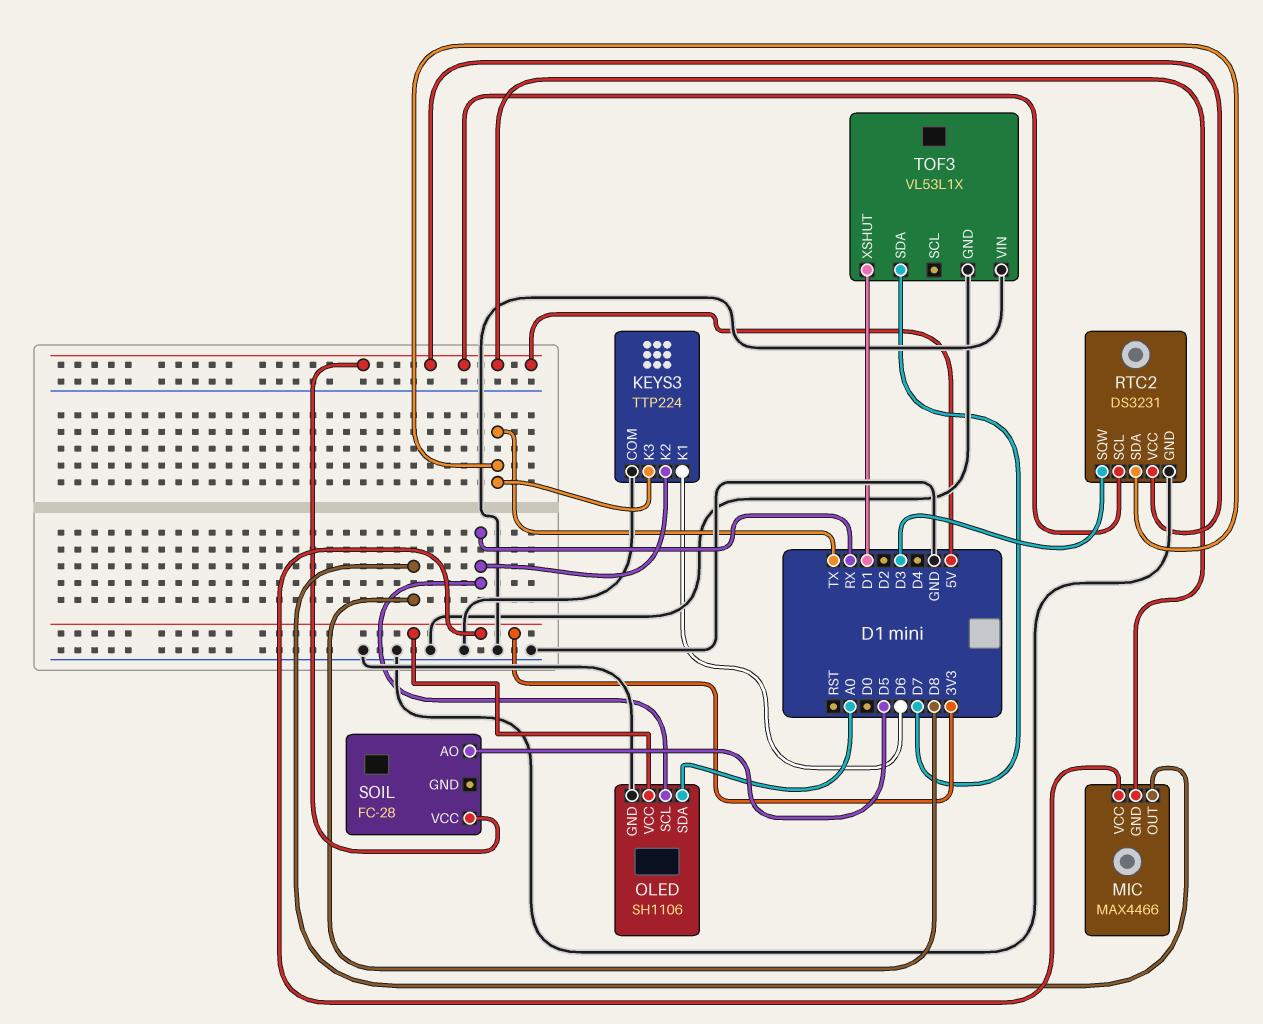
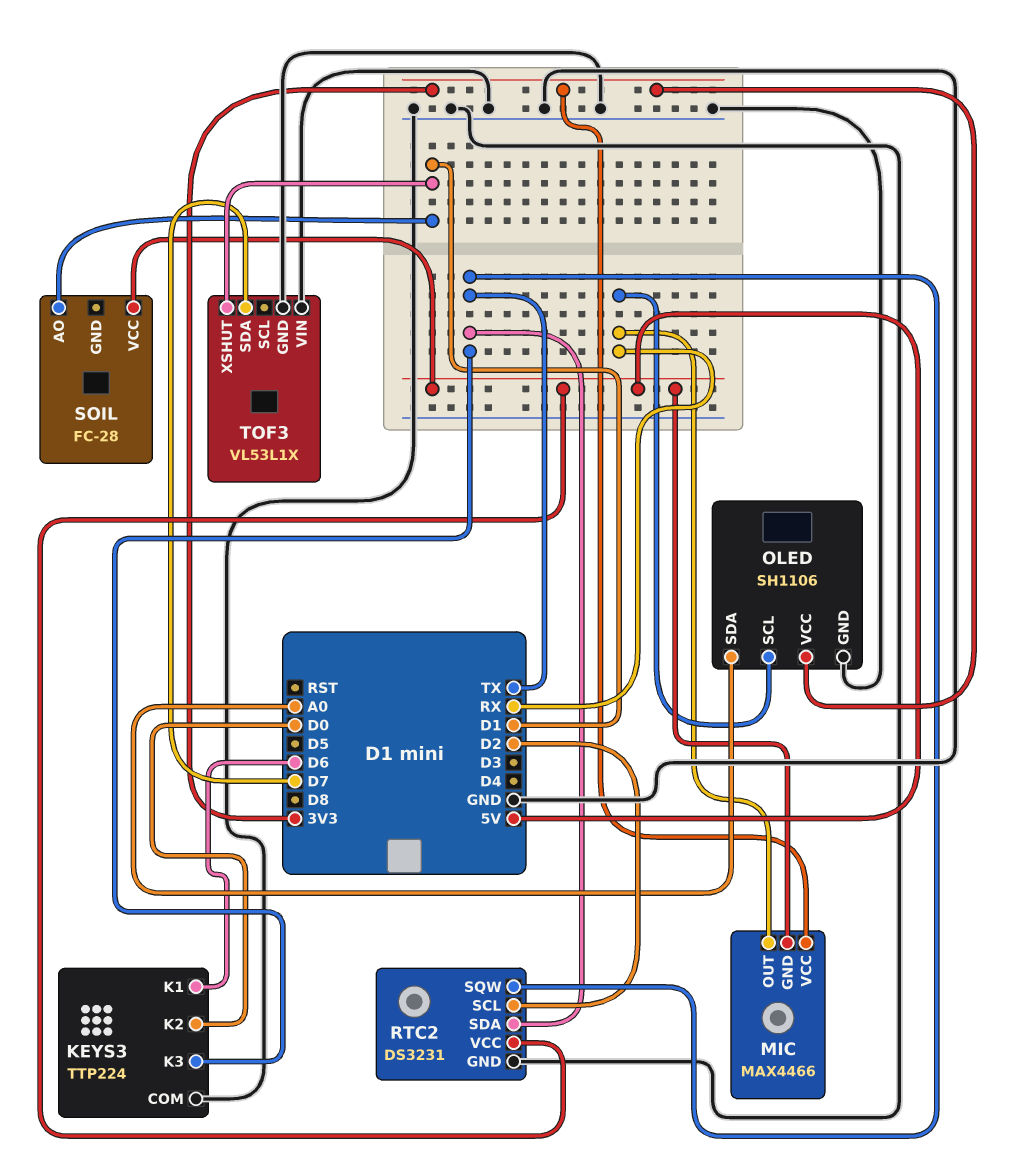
KEYS3 pin K2: RX -> D0
MIC pin OUT: D8 -> RX
RTC2 pin SCL: 5V -> D2
RTC2 pin SQW: D3 -> TX
SOIL pin AO: D5 -> D1

